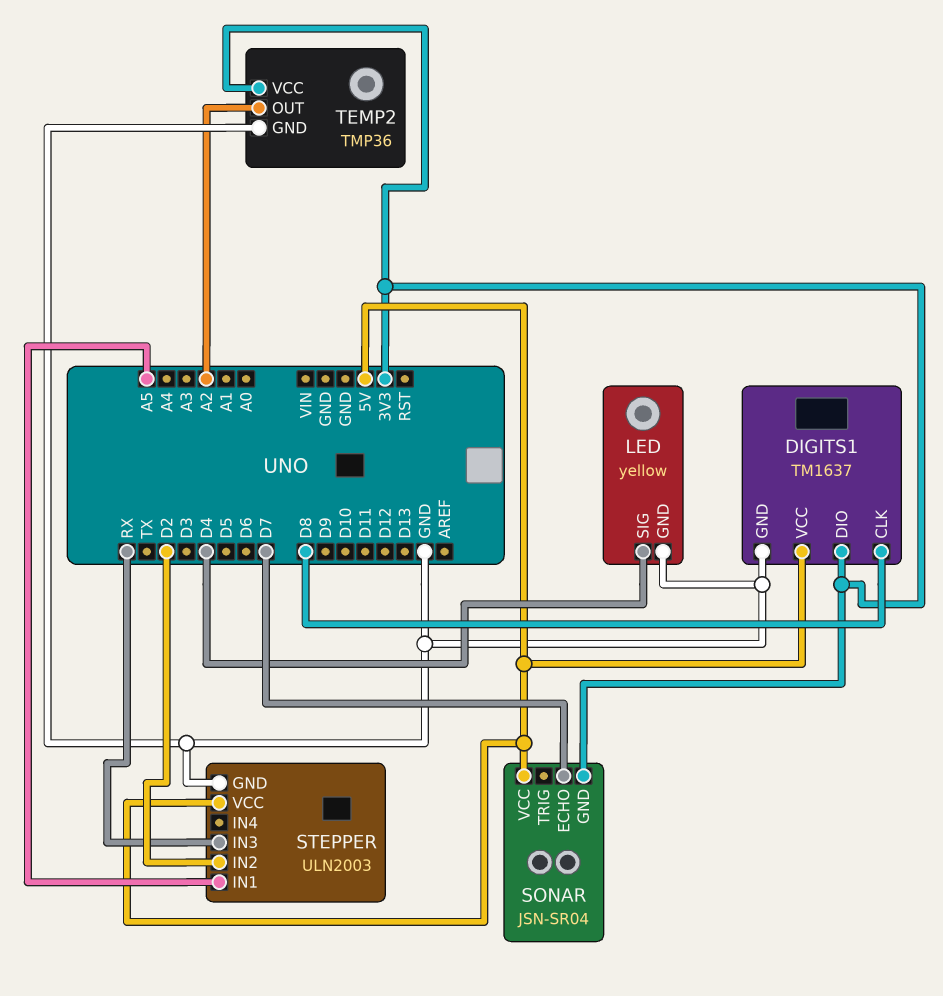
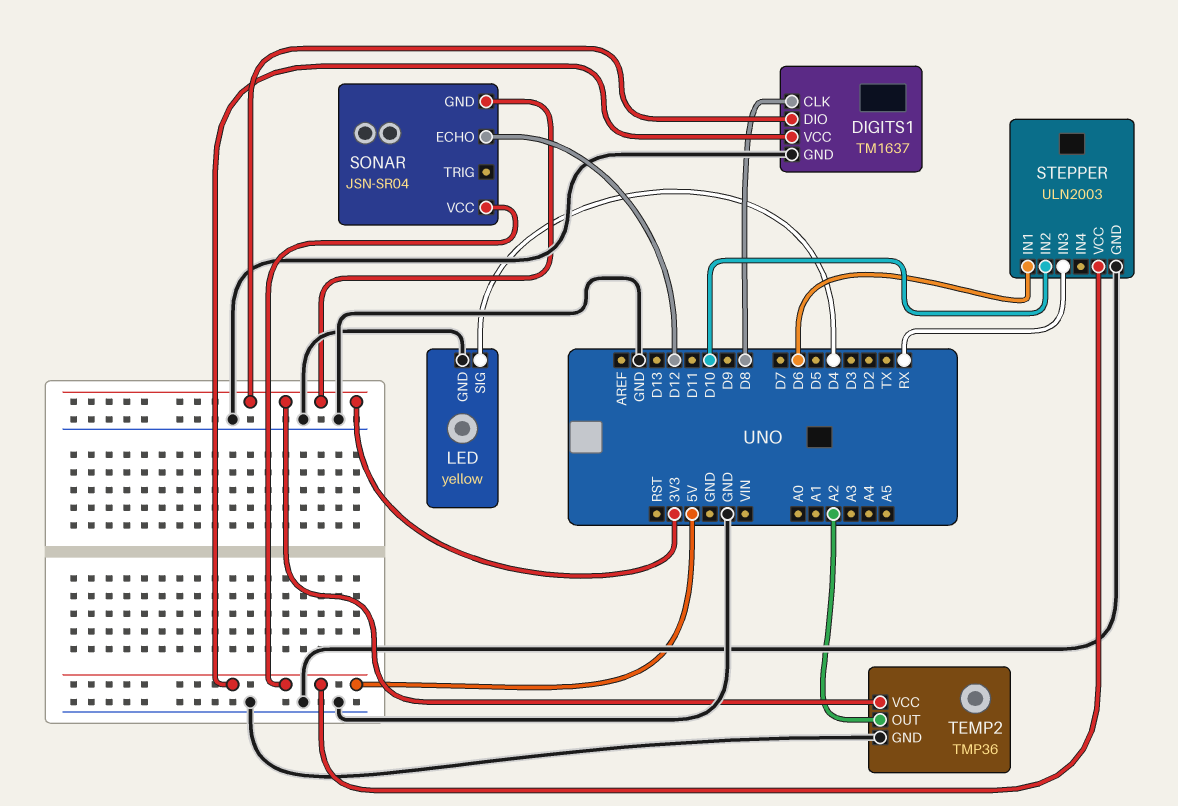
SONAR pin ECHO: D7 -> D12
STEPPER pin IN1: A5 -> D6
STEPPER pin IN2: D2 -> D10

